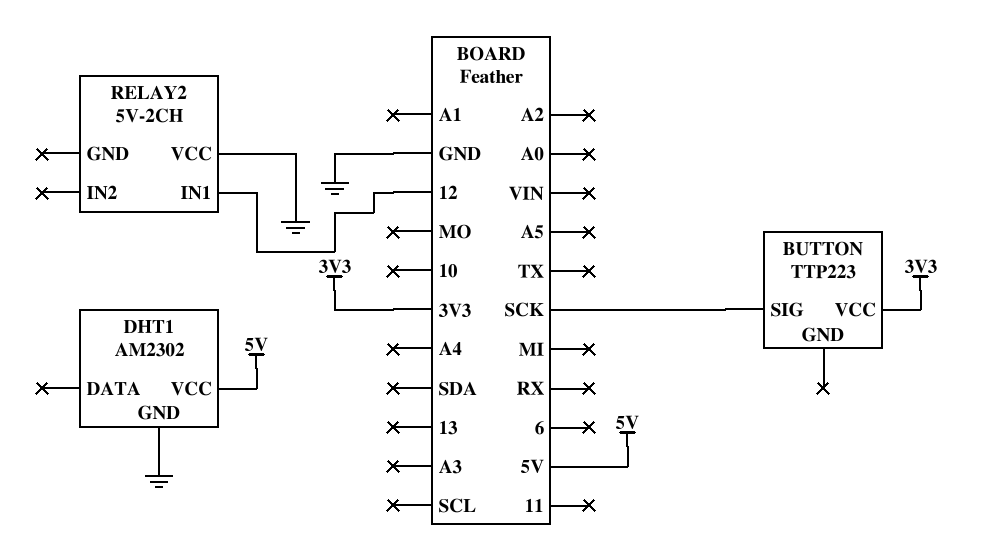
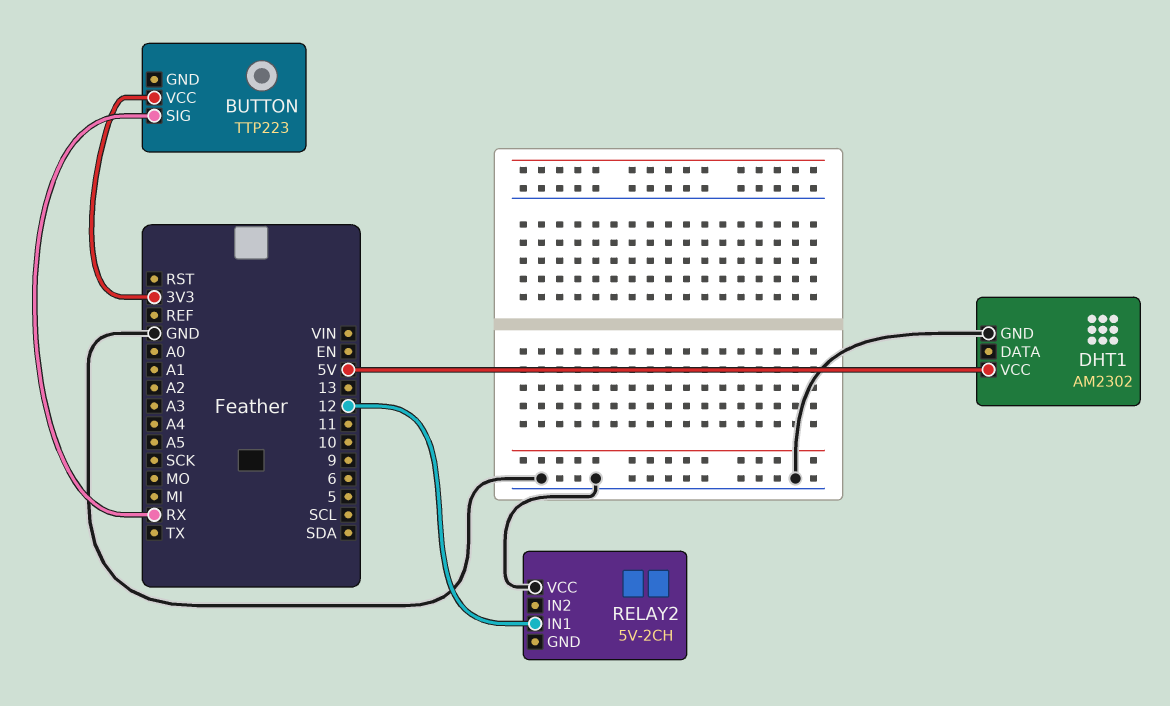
BUTTON pin SIG: SCK -> RX

